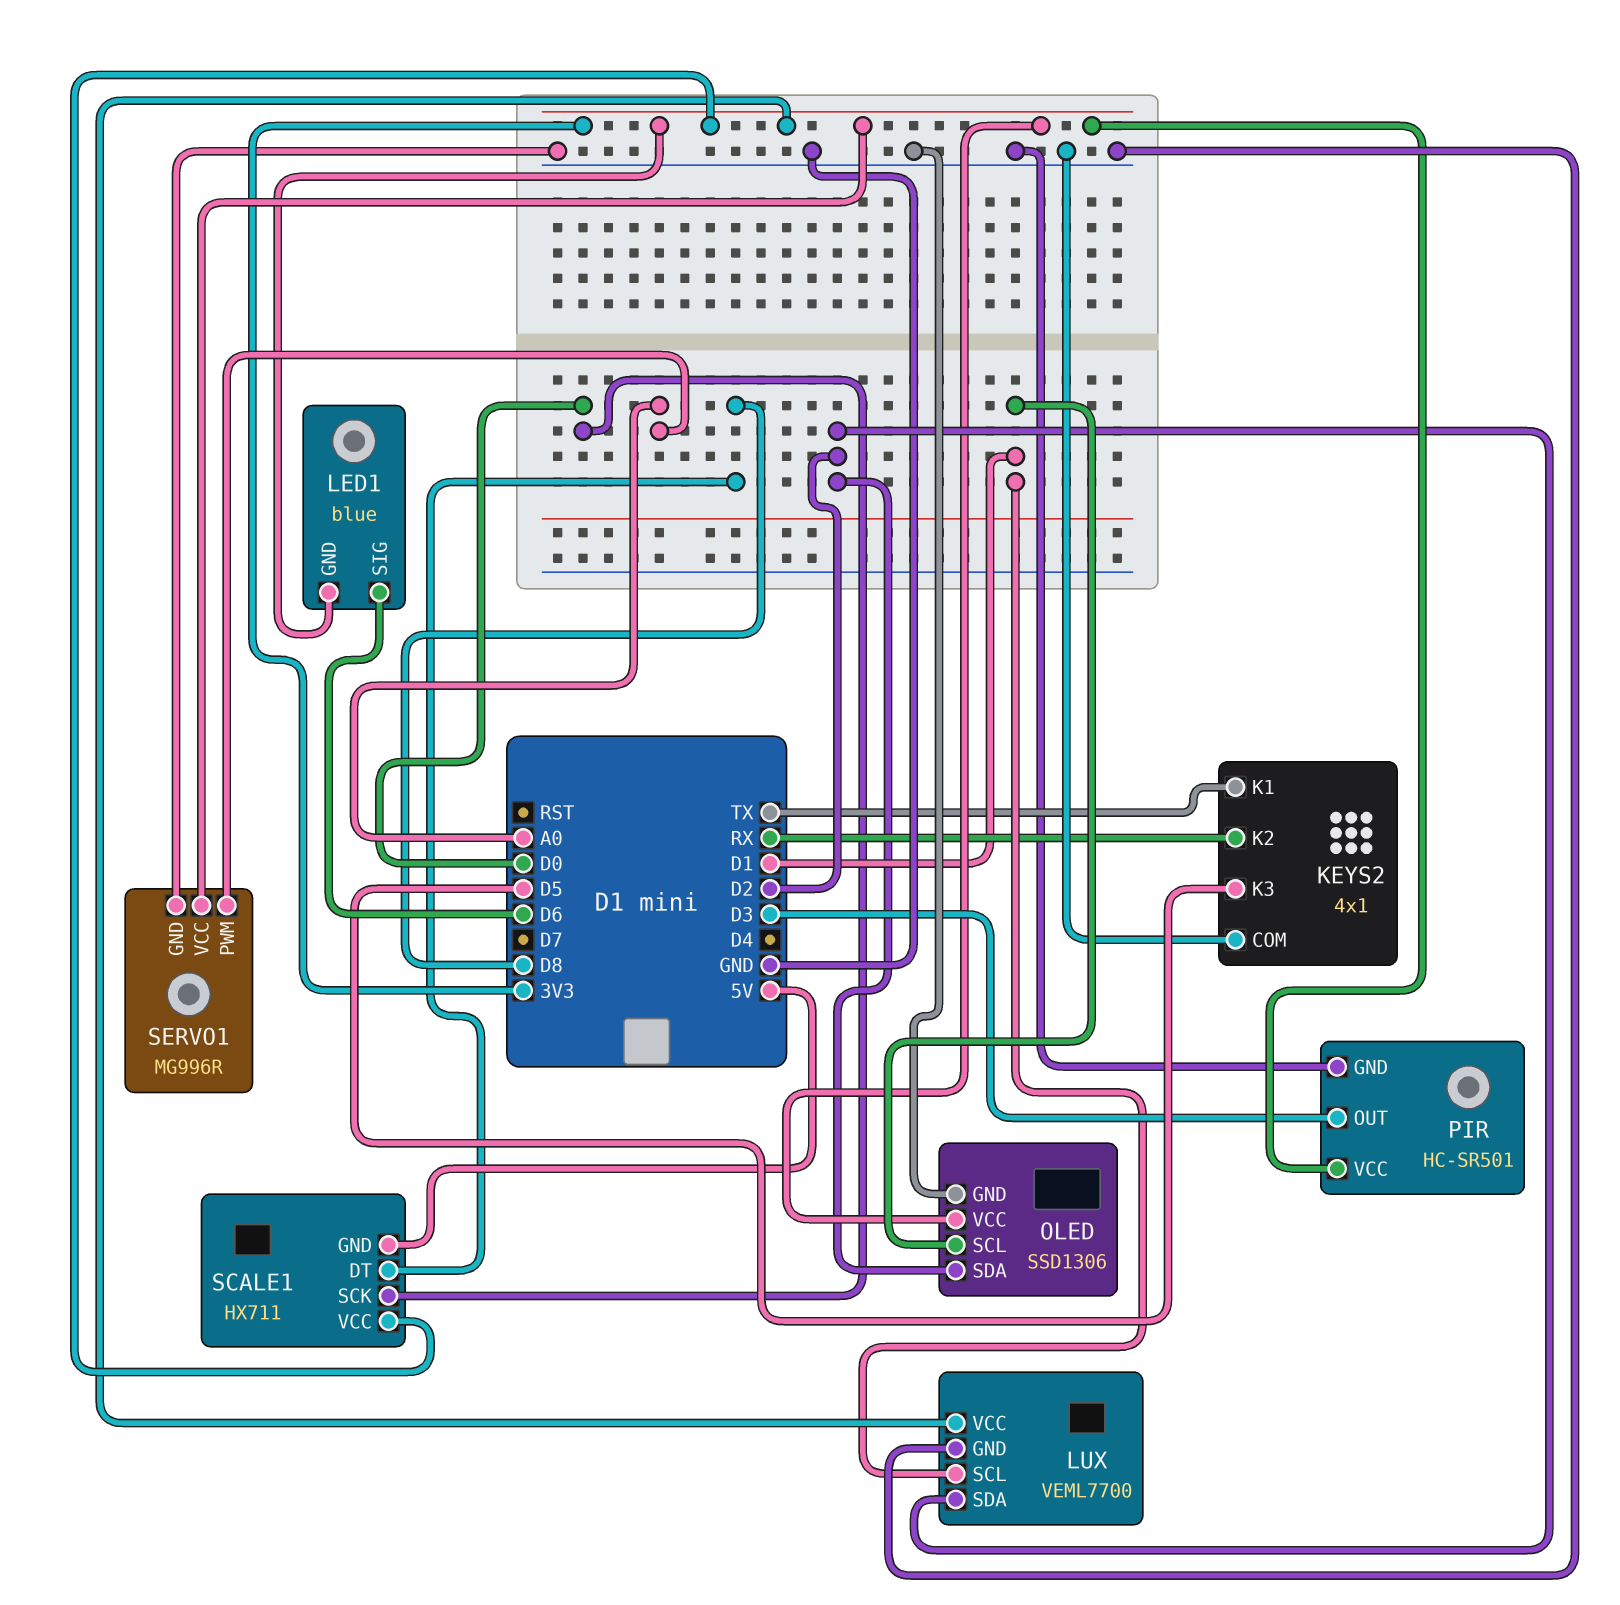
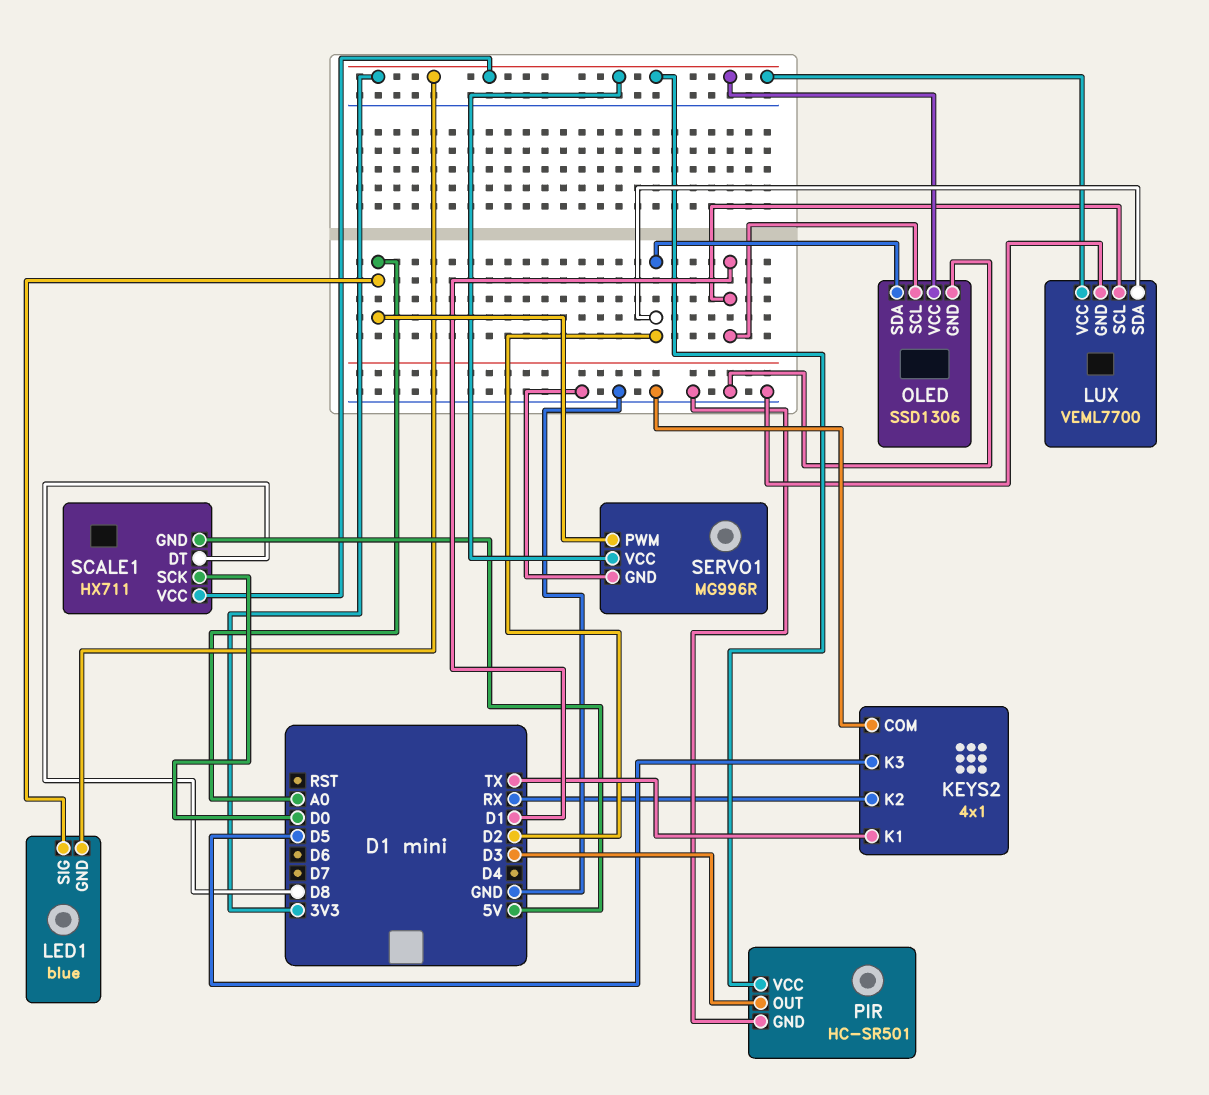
LED1 pin SIG: D6 -> A0

